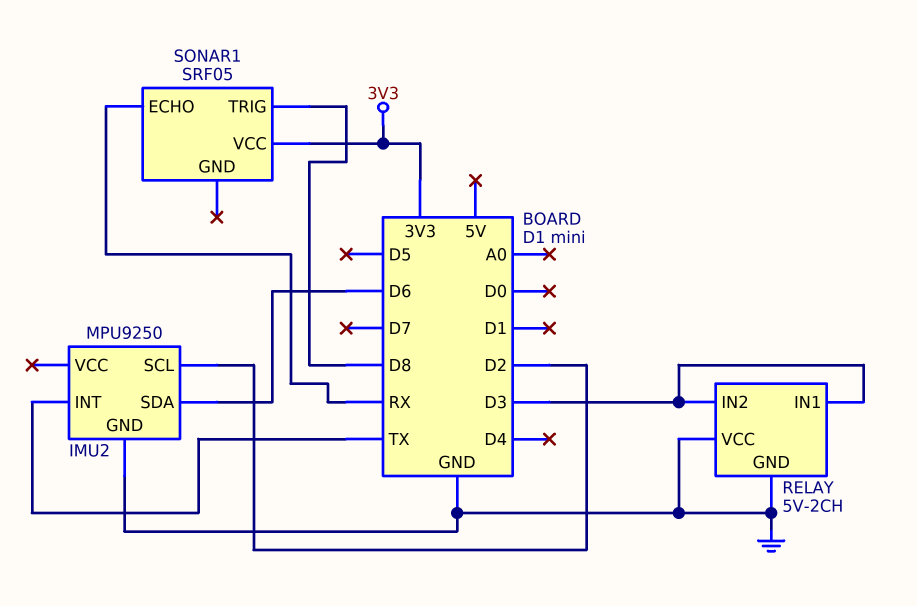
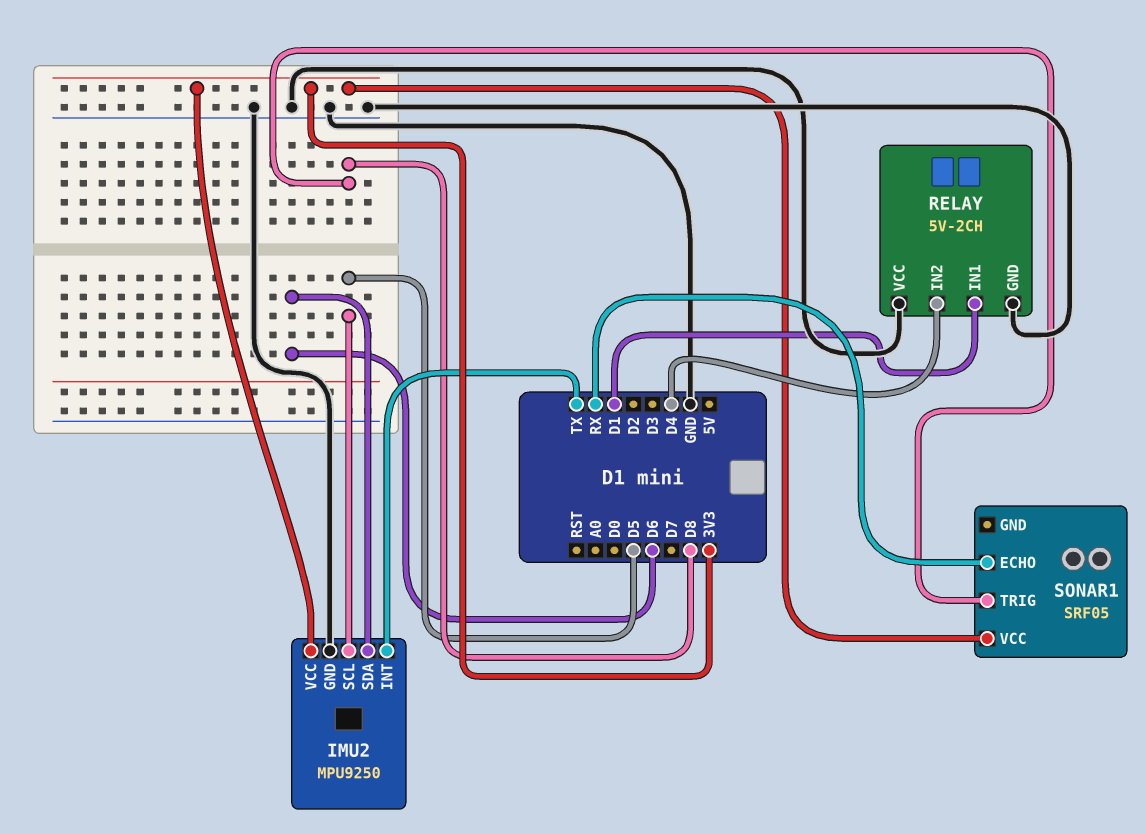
IMU2 pin SCL: D2 -> D5
IMU2 pin VCC: none -> 3V3
RELAY pin IN1: D3 -> D1
RELAY pin IN2: D3 -> D4

